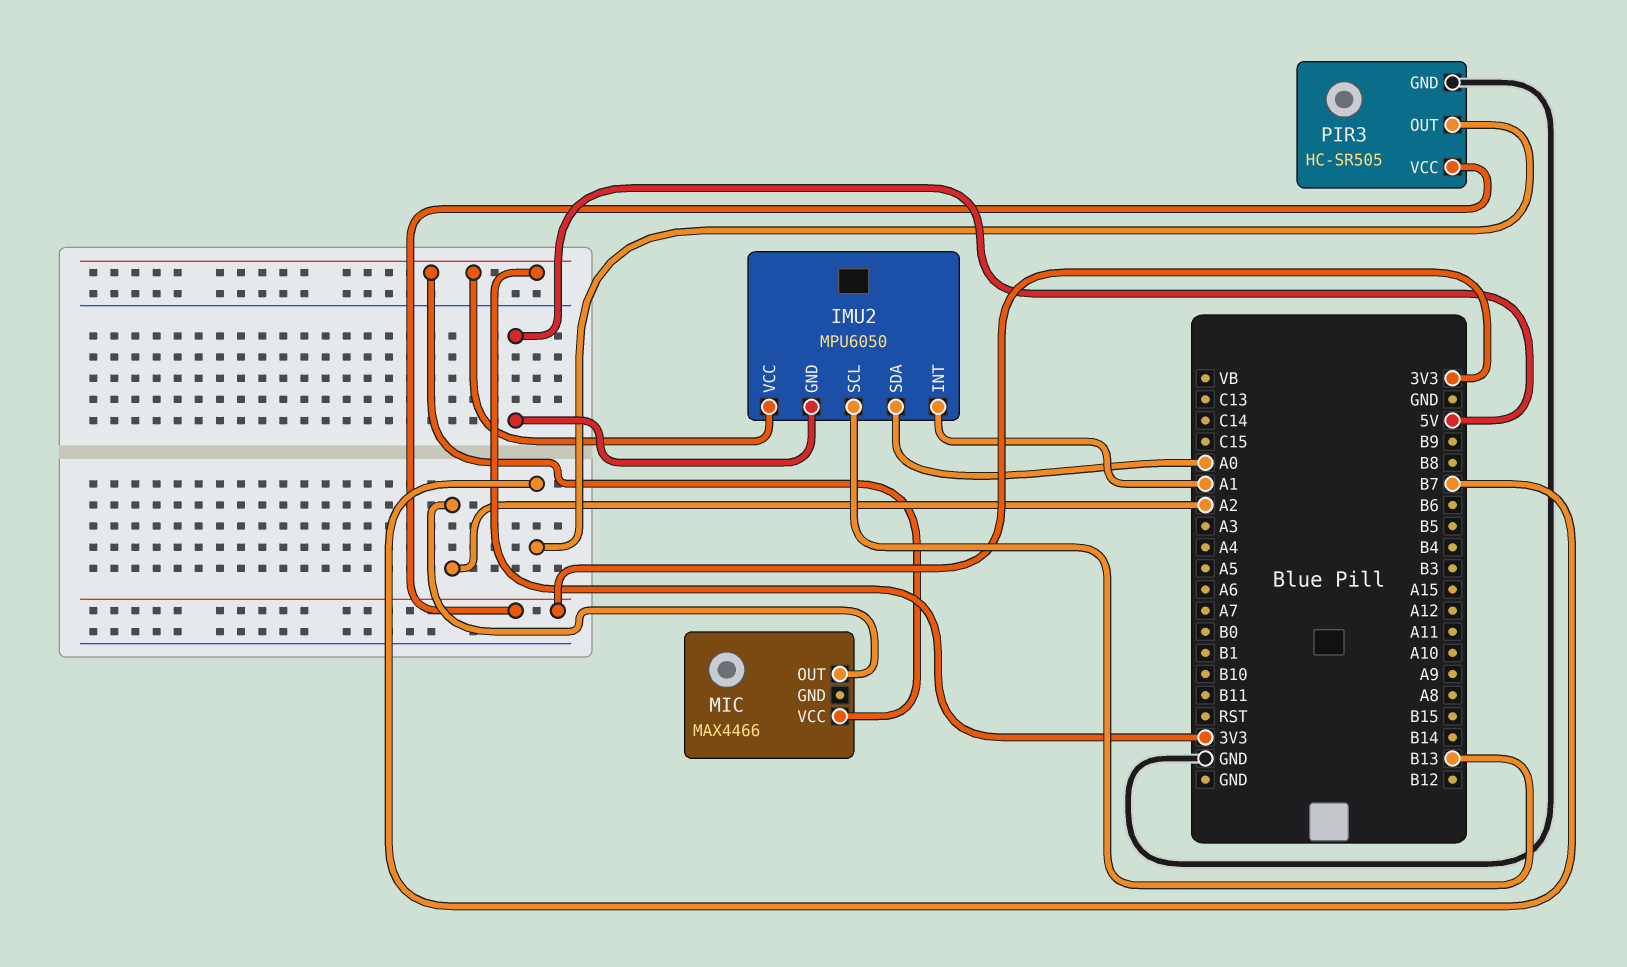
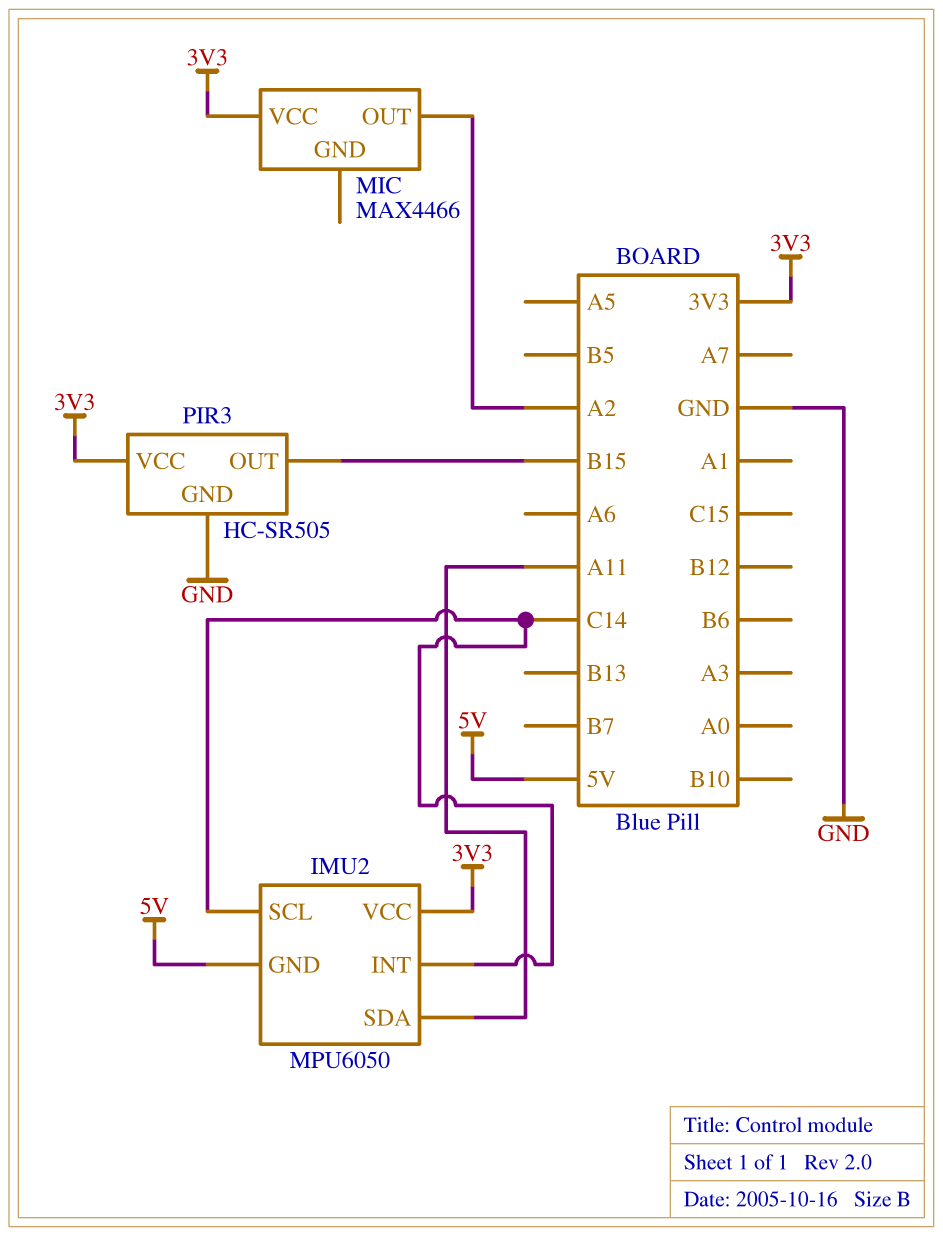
IMU2 pin INT: A1 -> C14
IMU2 pin SCL: B13 -> C14
IMU2 pin SDA: A0 -> A11
PIR3 pin OUT: B7 -> B15

